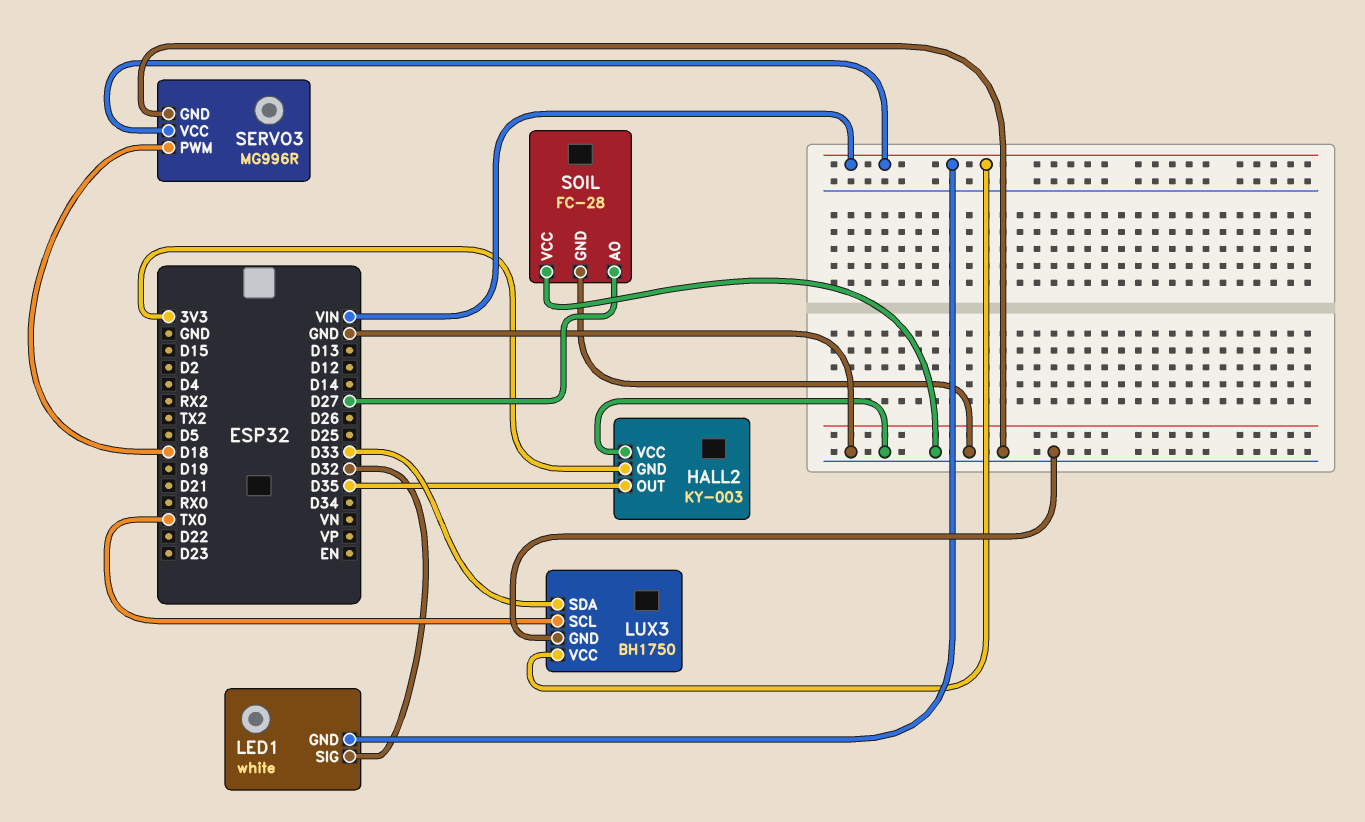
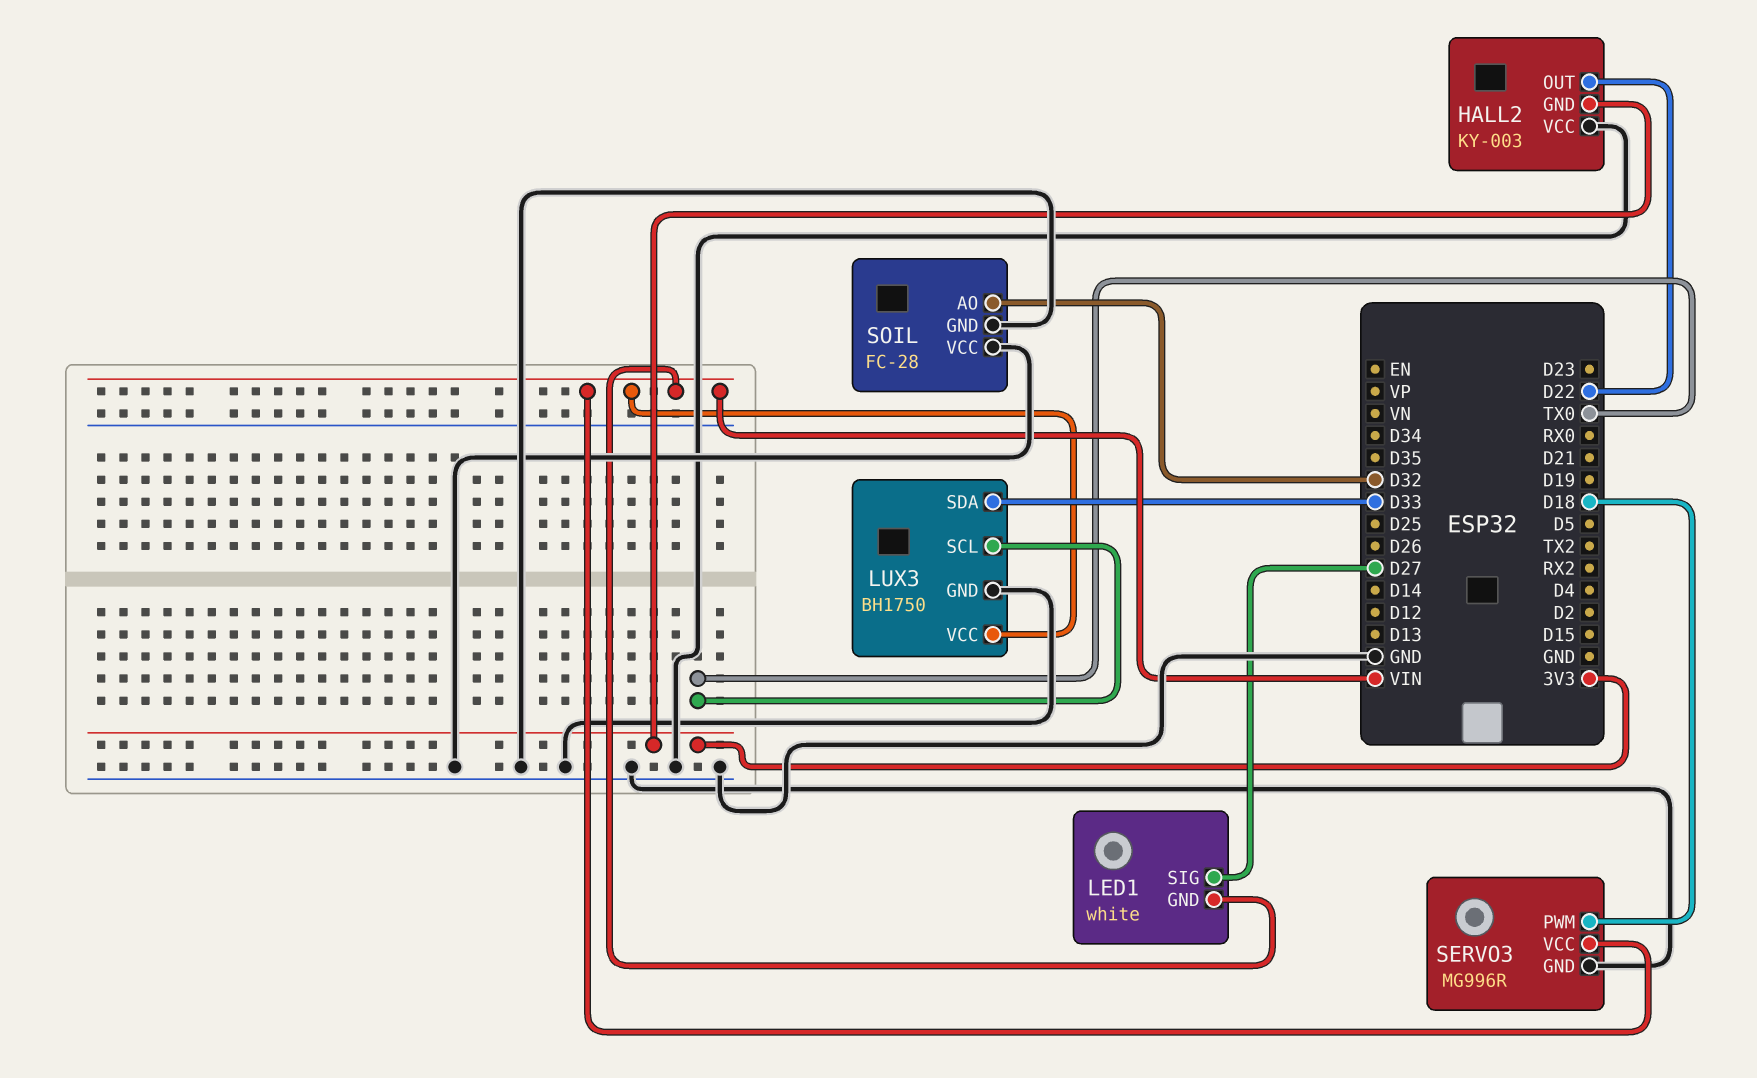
HALL2 pin OUT: D35 -> D22
LED1 pin SIG: D32 -> D27
SOIL pin AO: D27 -> D32

